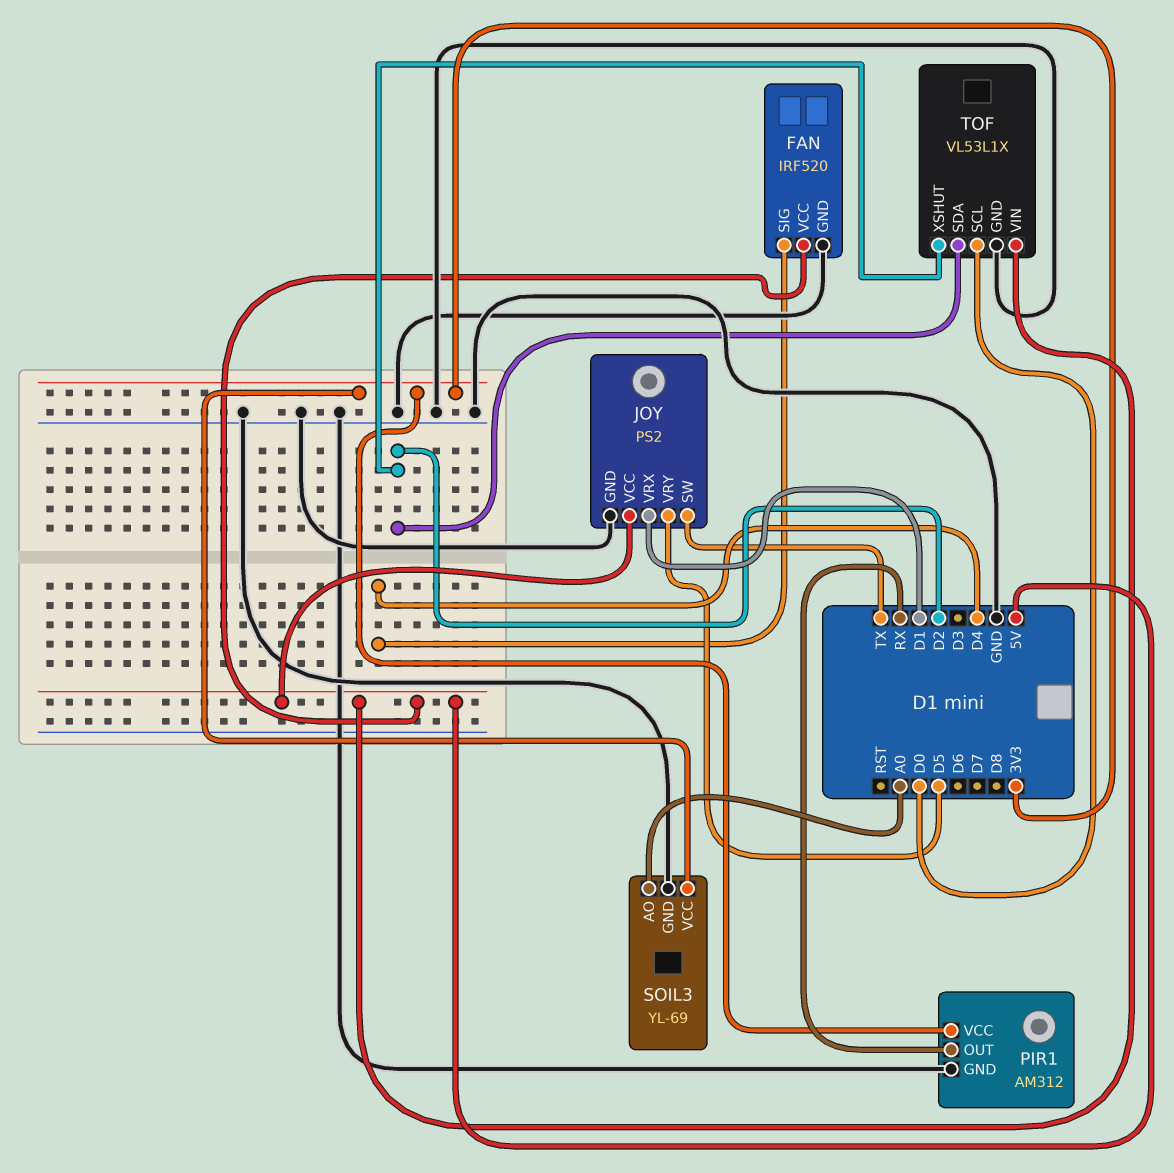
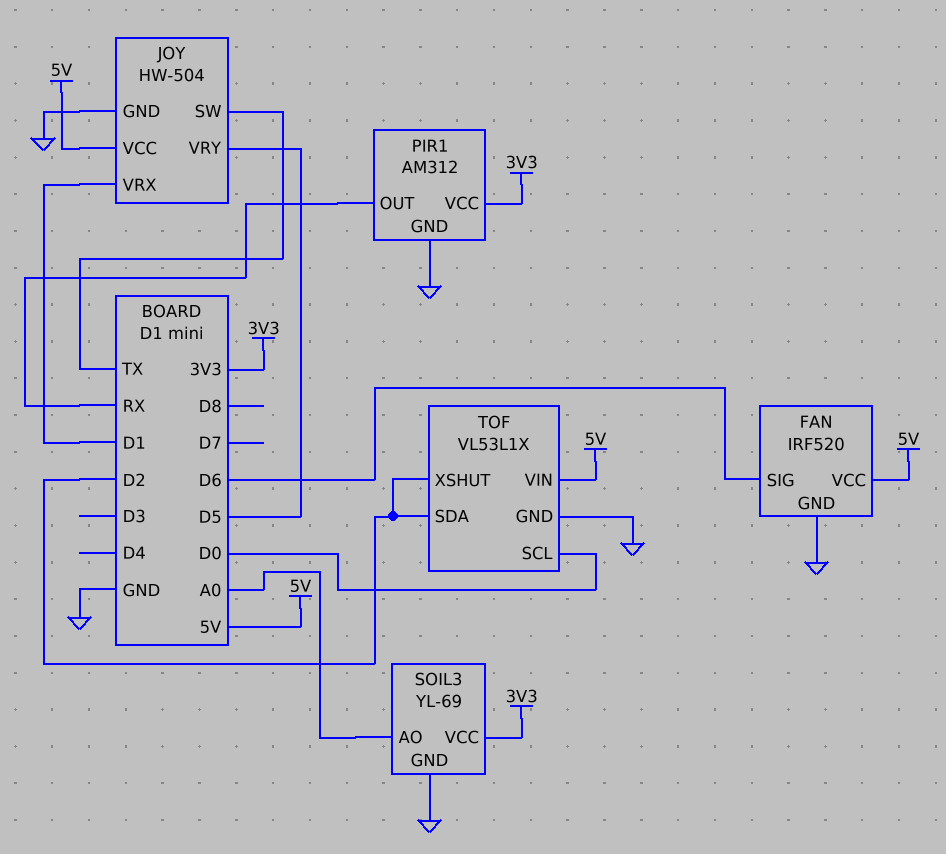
FAN pin SIG: D4 -> D6
JOY: PS2 -> HW-504

